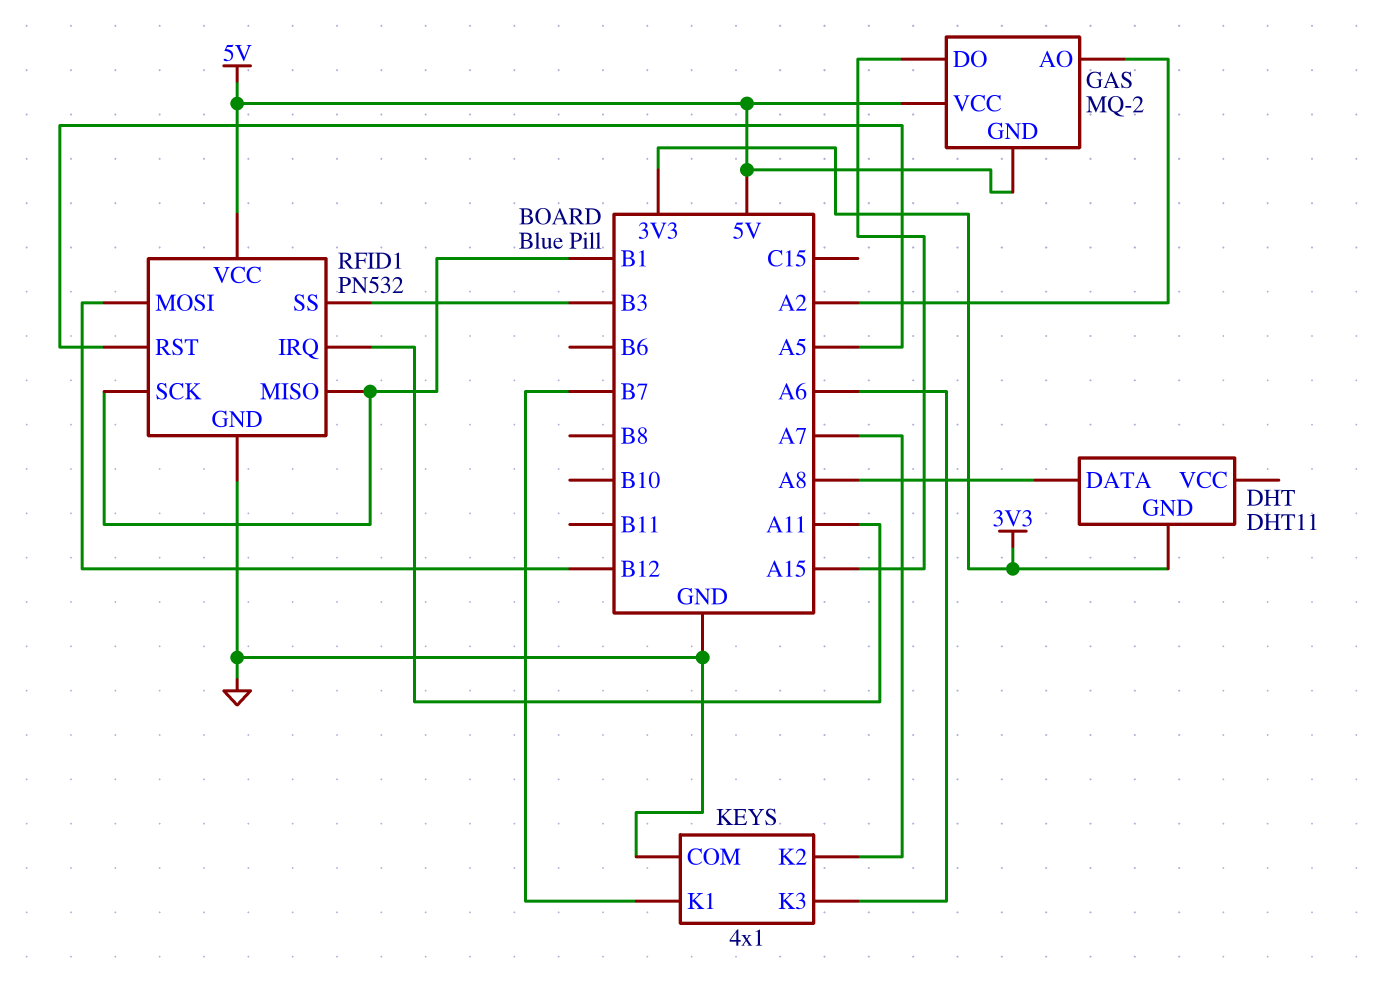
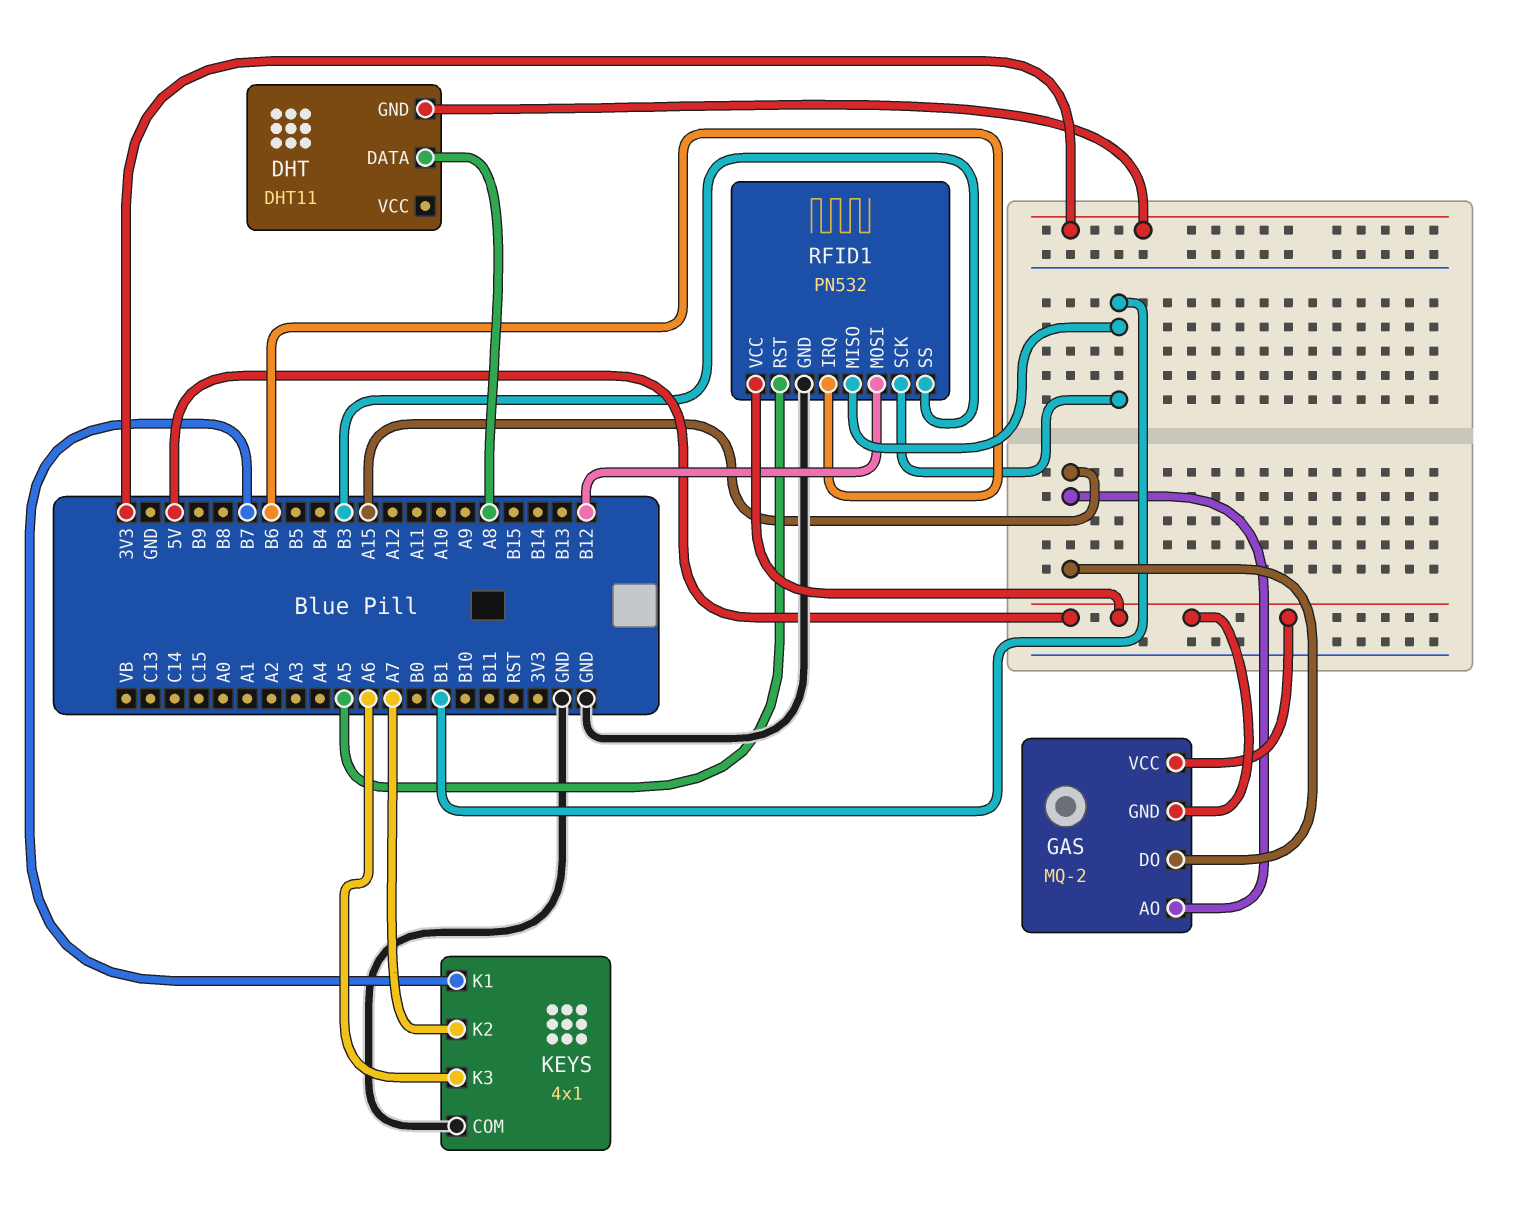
GAS pin AO: A2 -> A15
RFID1 pin IRQ: A11 -> B6

